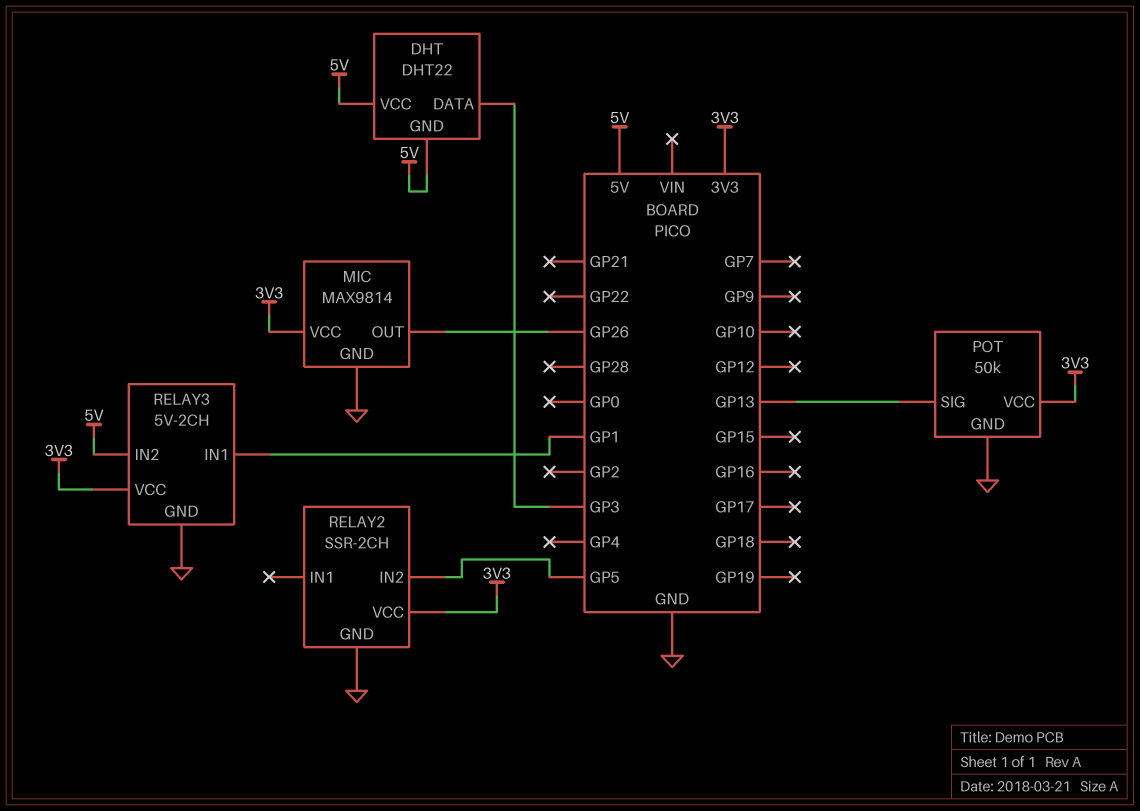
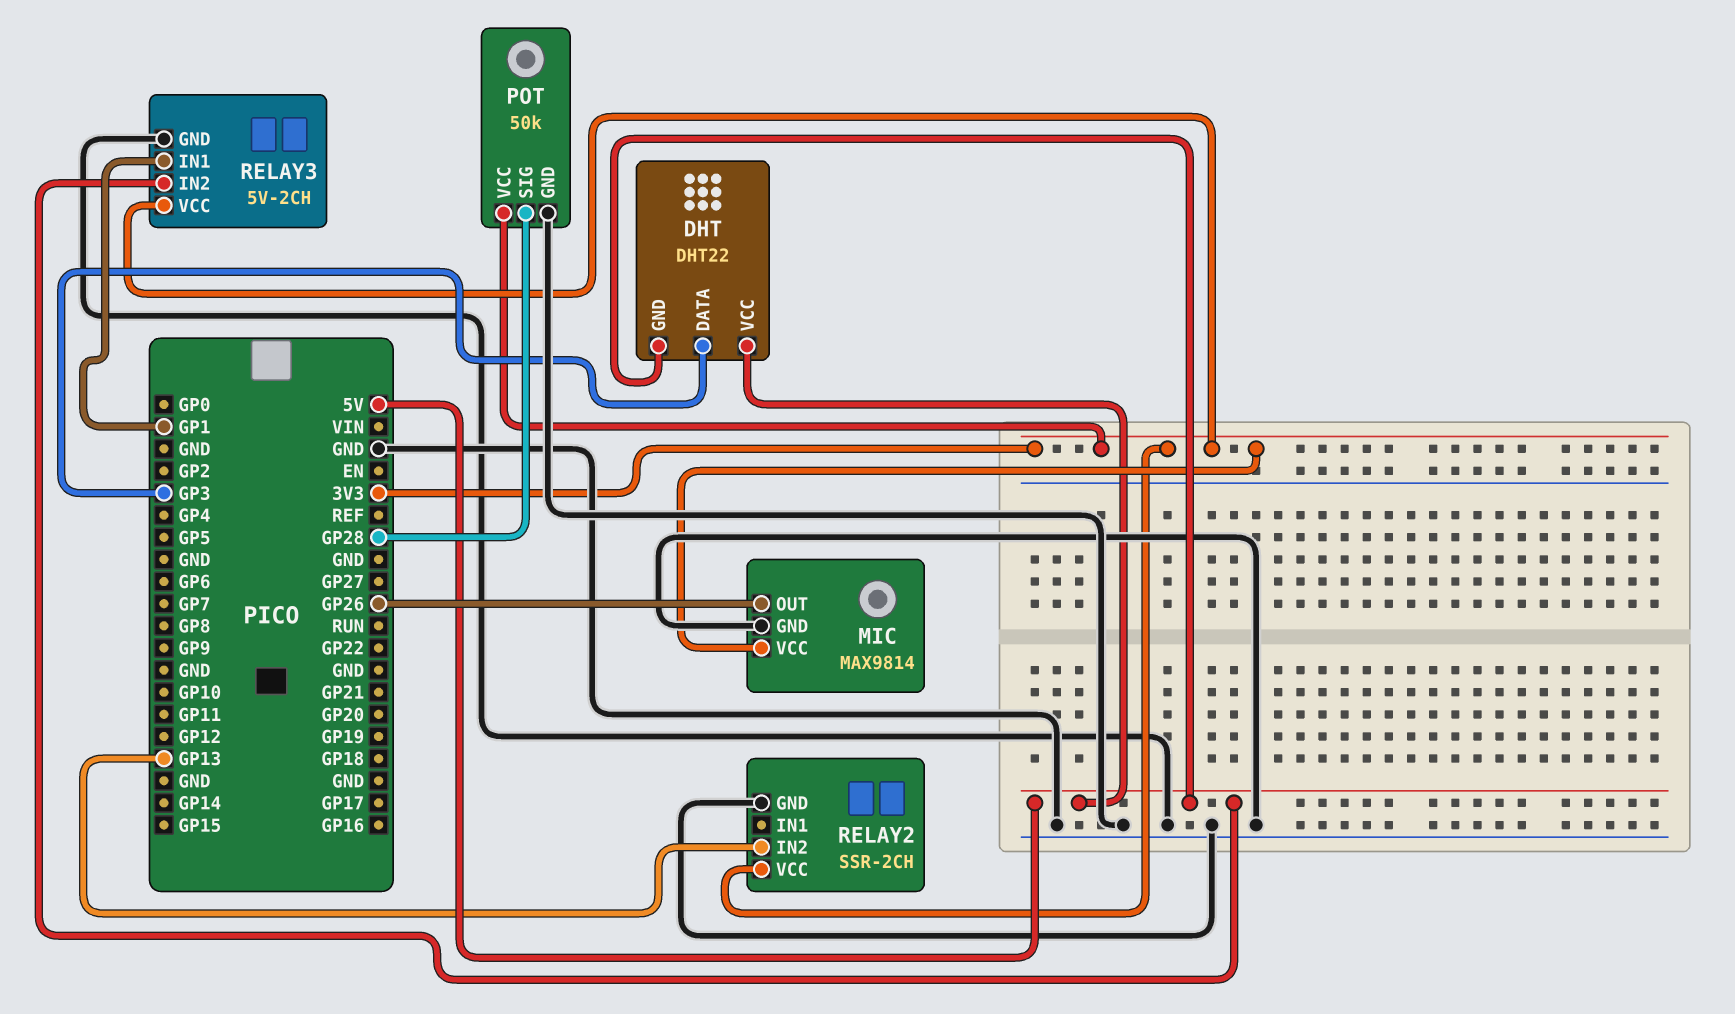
POT pin SIG: GP13 -> GP28
RELAY2 pin IN2: GP5 -> GP13

